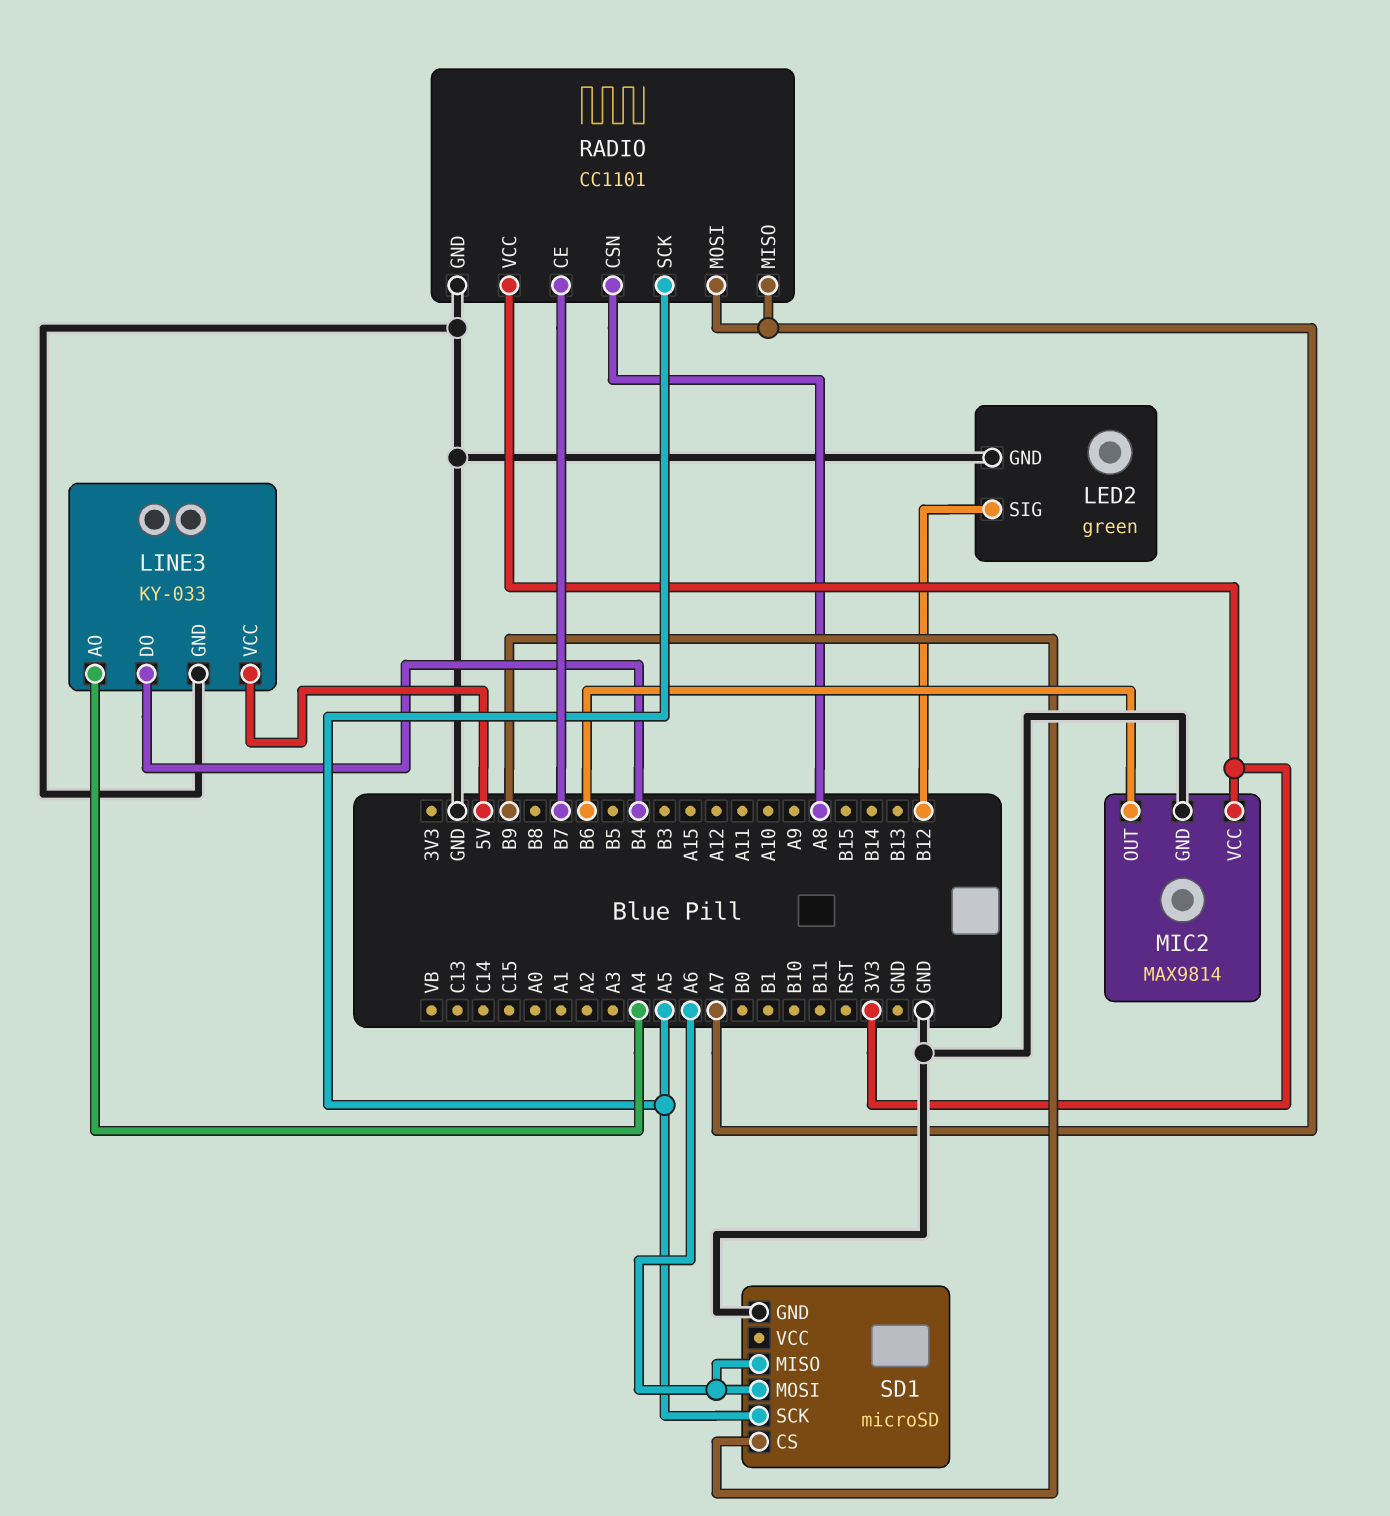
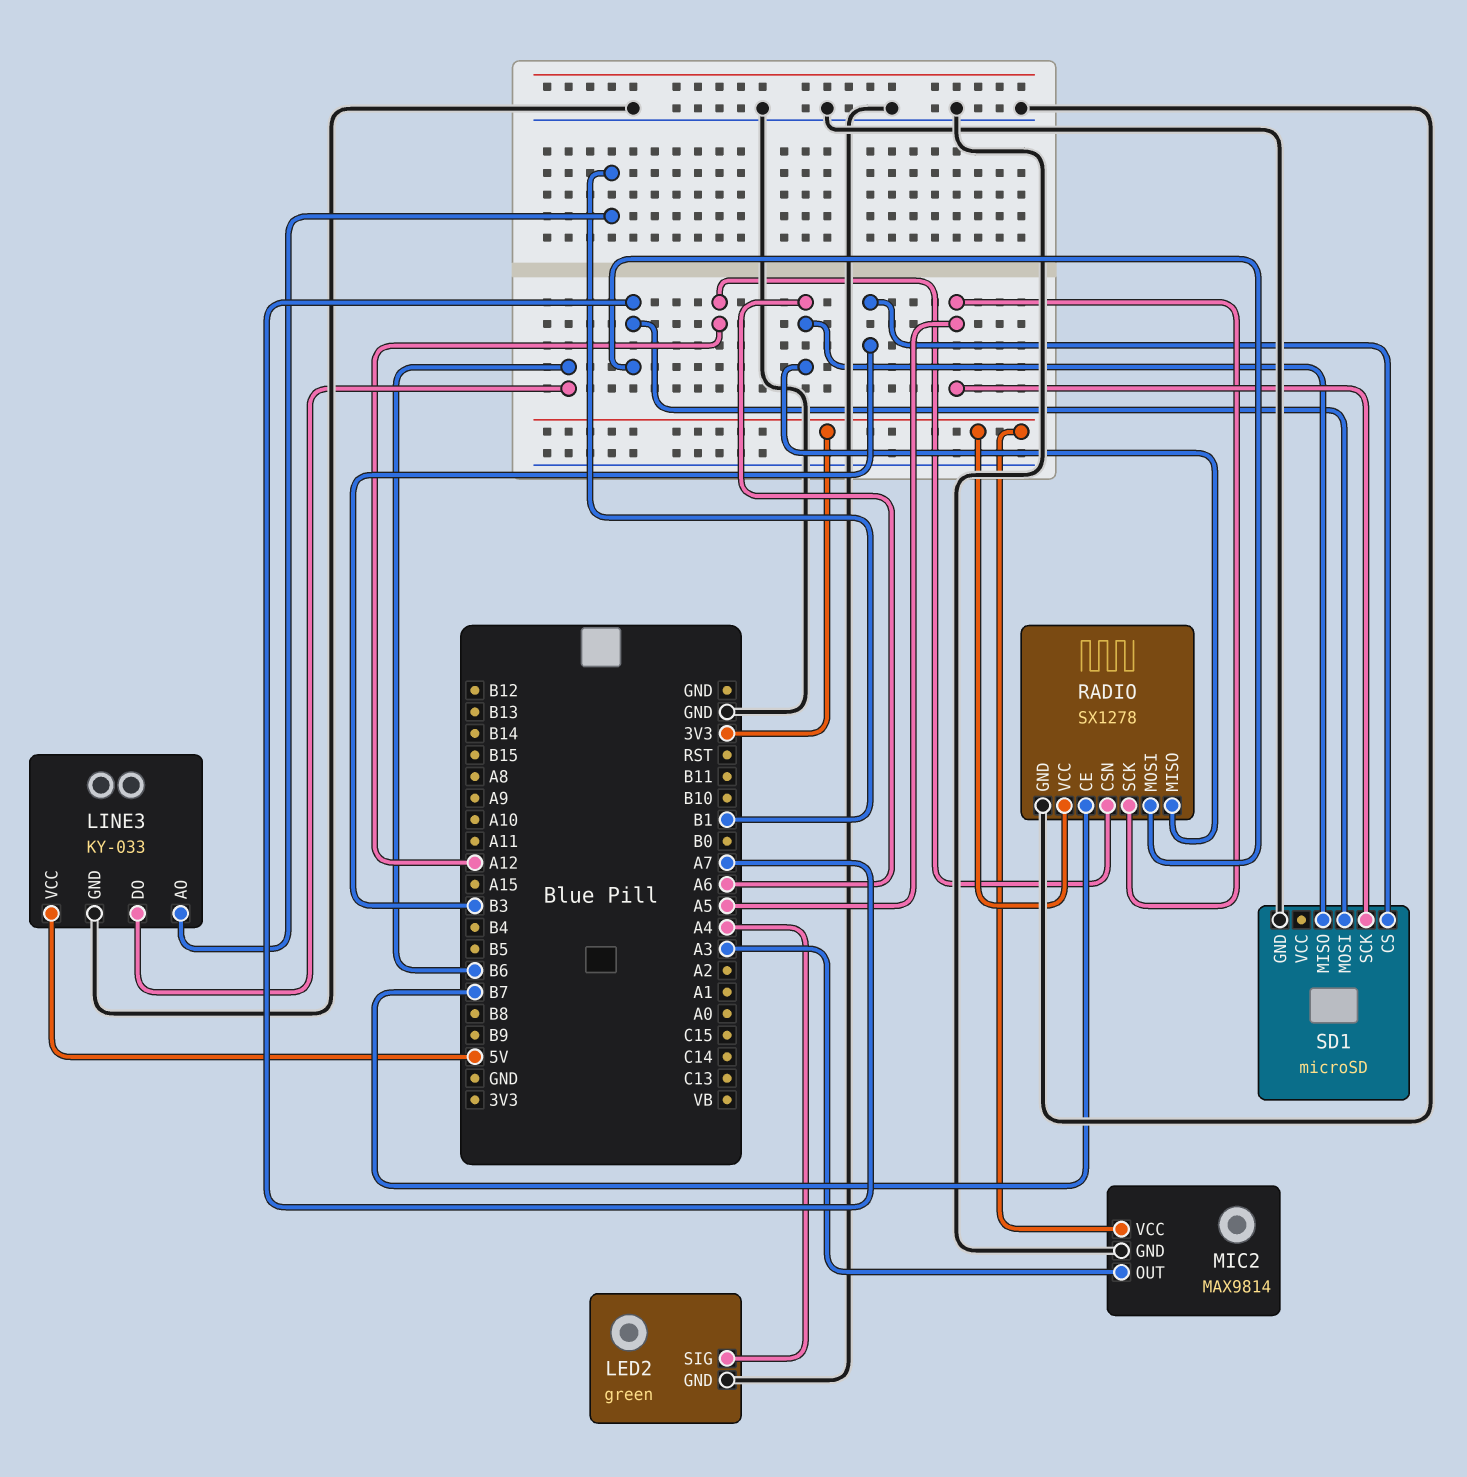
LED2 pin SIG: B12 -> A4
LINE3 pin AO: A4 -> B1
LINE3 pin DO: B4 -> B6
MIC2 pin OUT: B6 -> A3
RADIO: CC1101 -> SX1278
RADIO pin CSN: A8 -> A12
RADIO pin MISO: A7 -> A6
SD1 pin CS: B9 -> B3
SD1 pin MOSI: A6 -> A7

